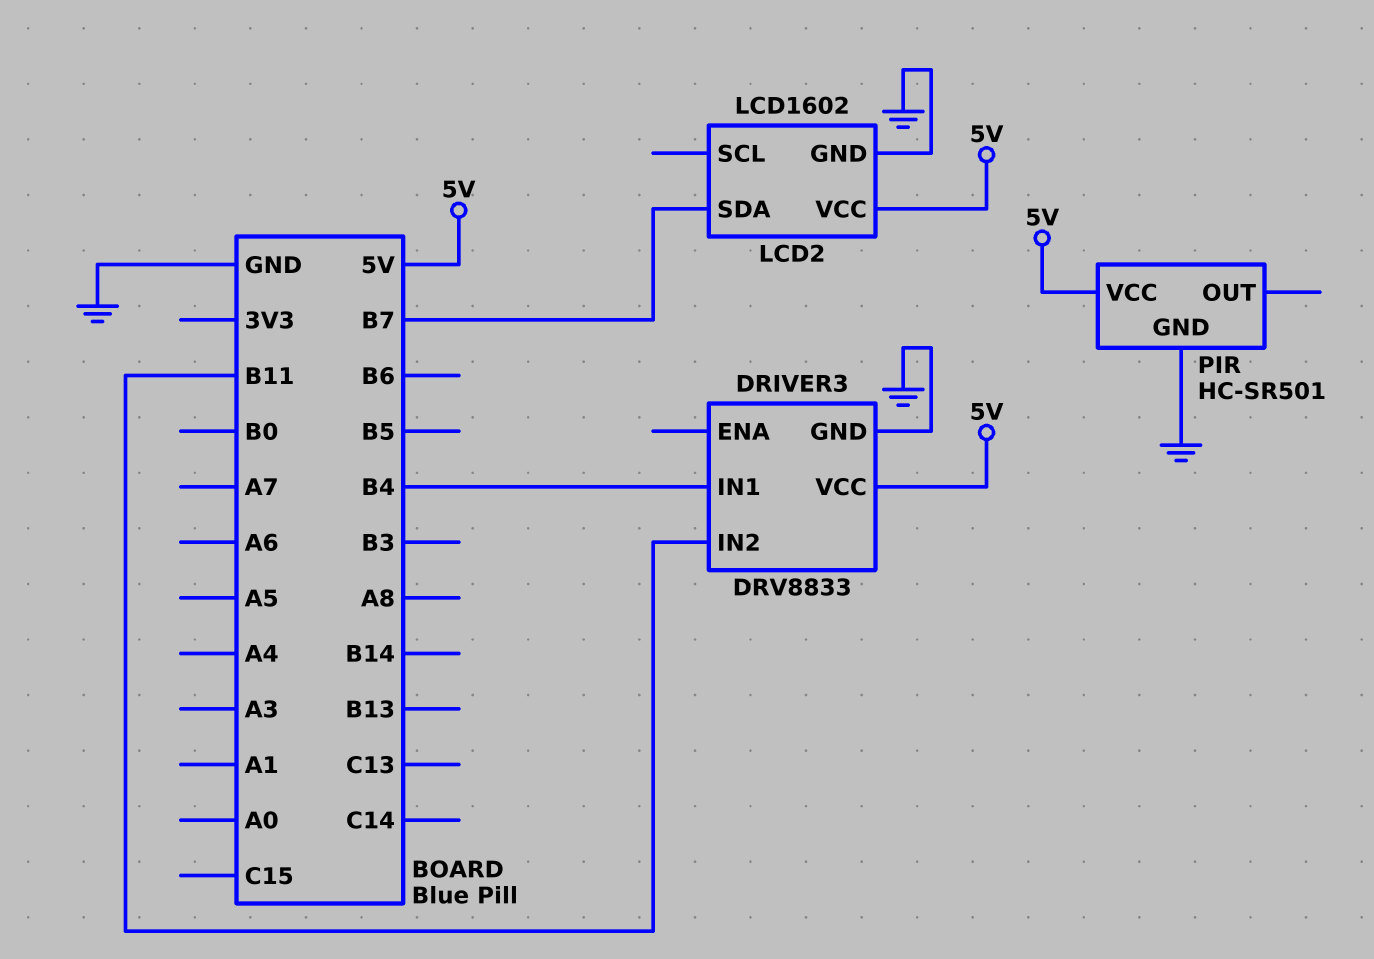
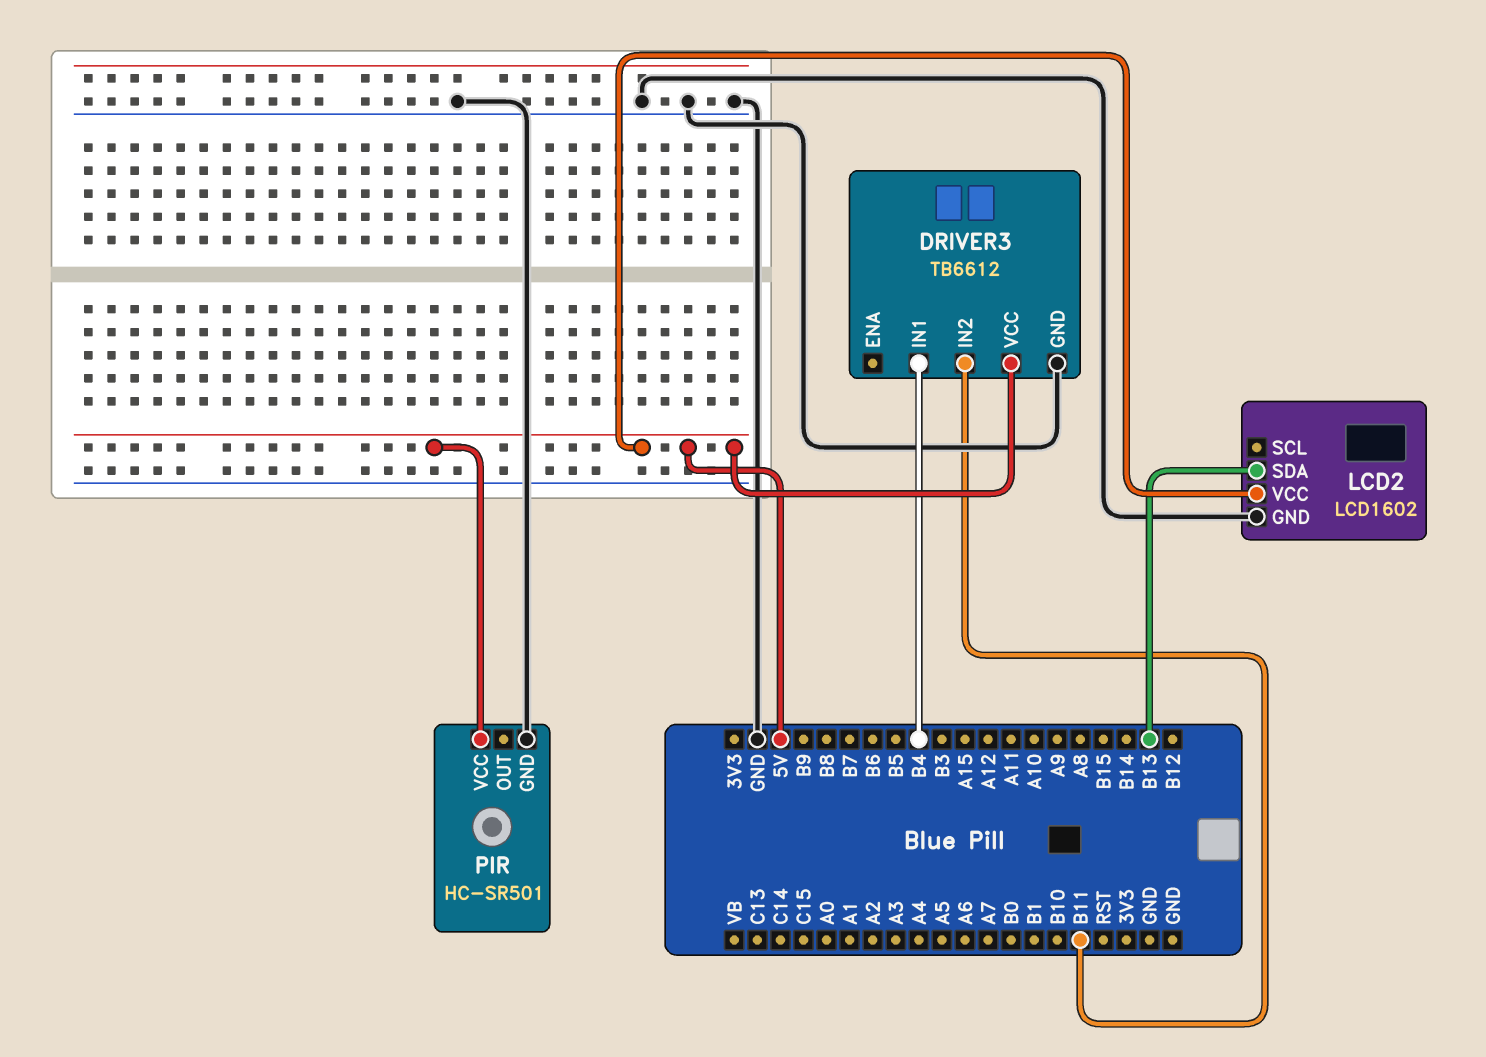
DRIVER3: DRV8833 -> TB6612
LCD2 pin SDA: B7 -> B13

